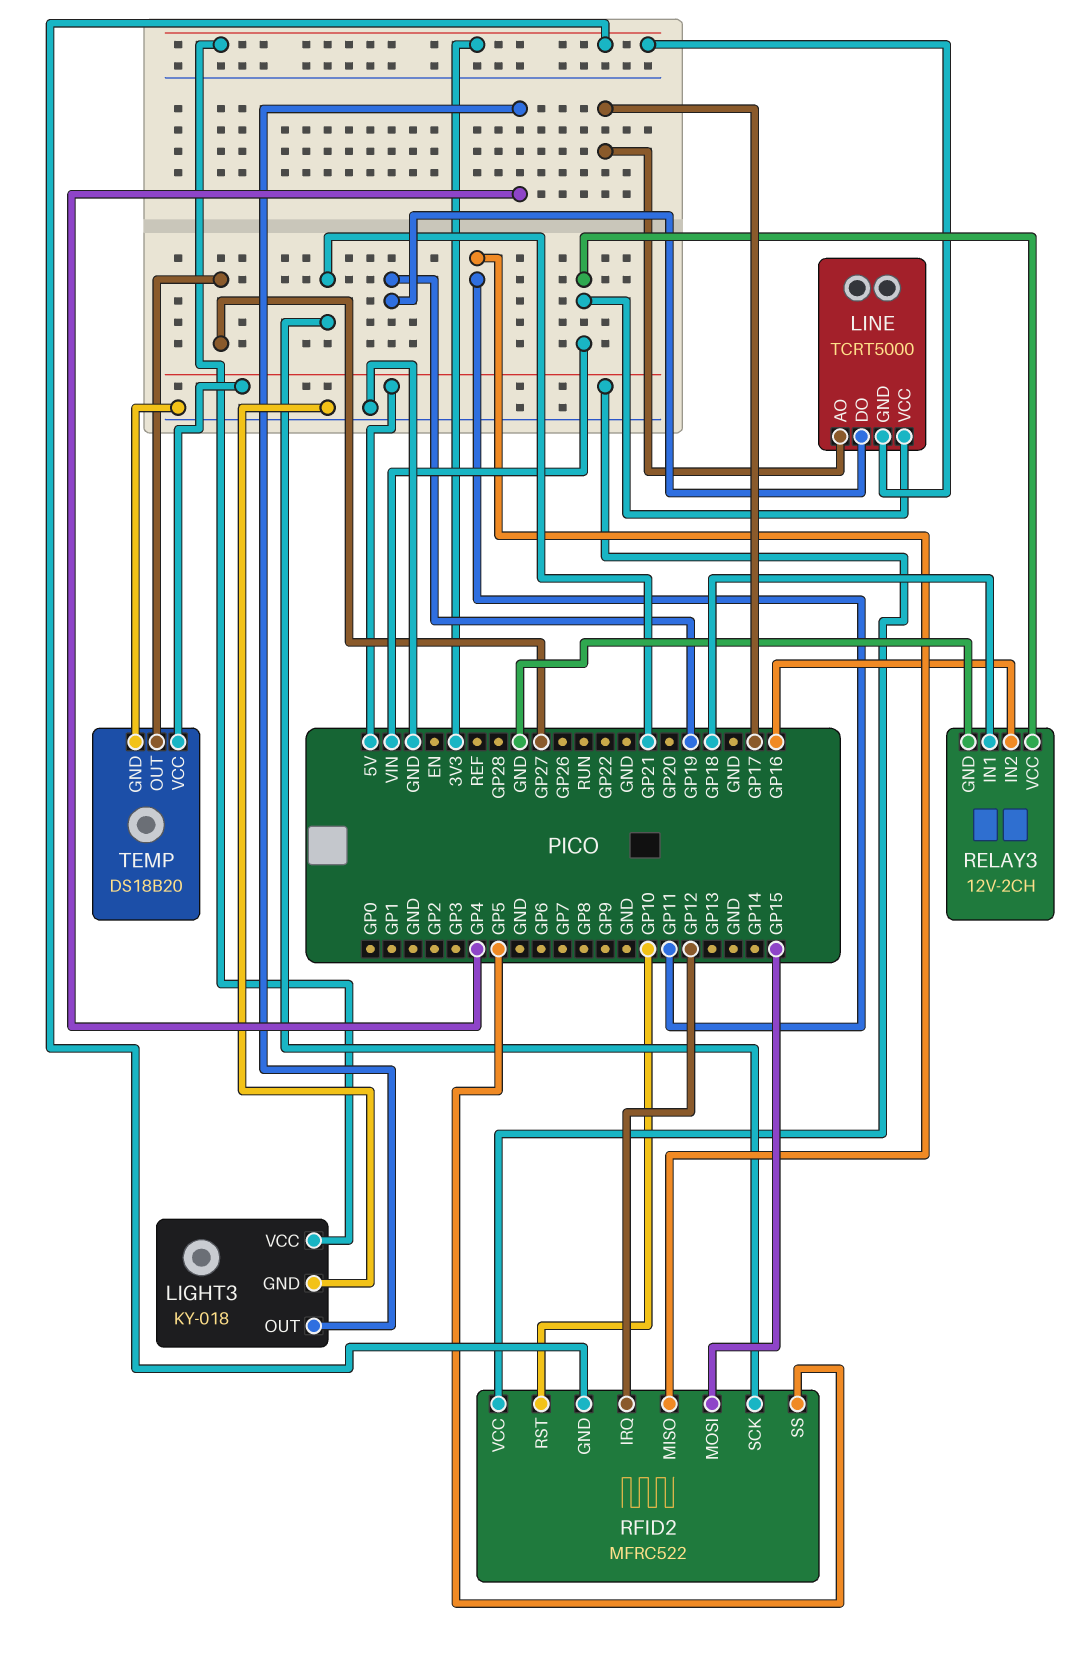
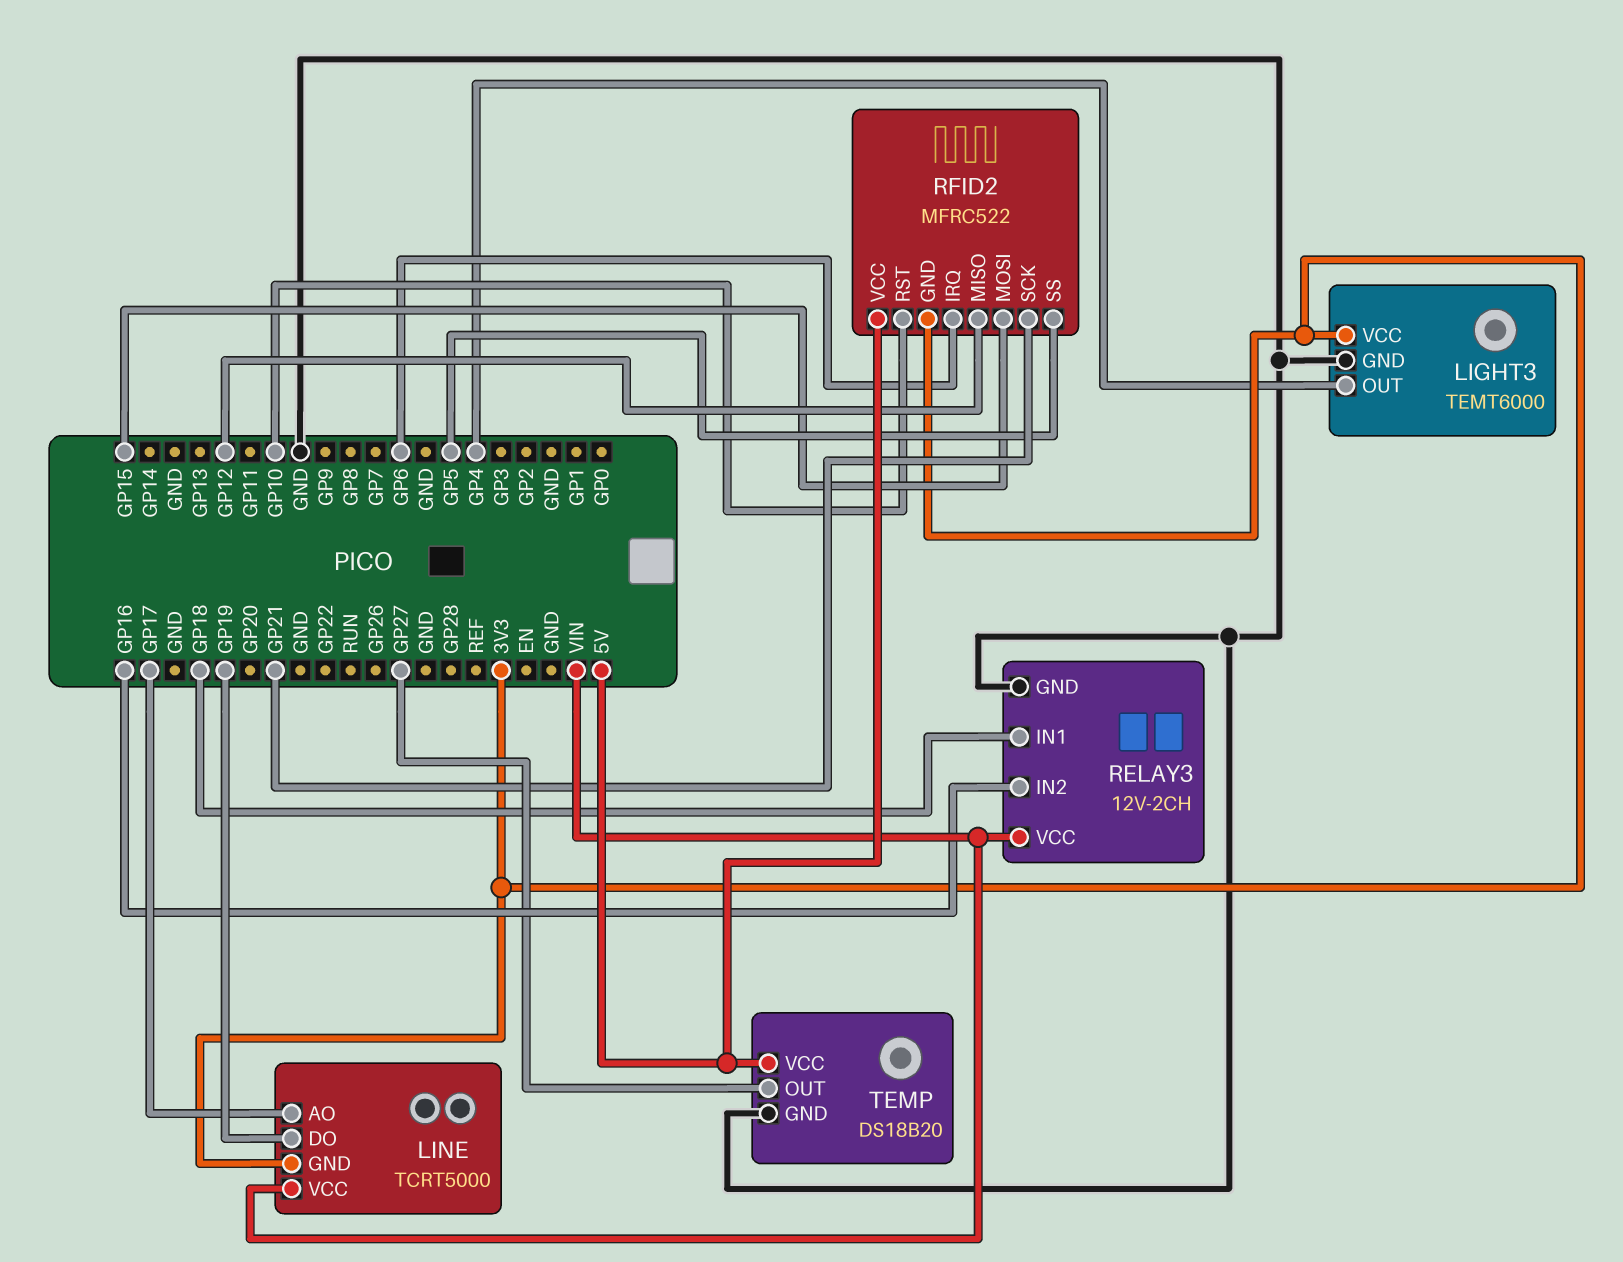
LIGHT3: KY-018 -> TEMT6000
RFID2 pin IRQ: GP12 -> GP6
RFID2 pin MISO: GP11 -> GP12

